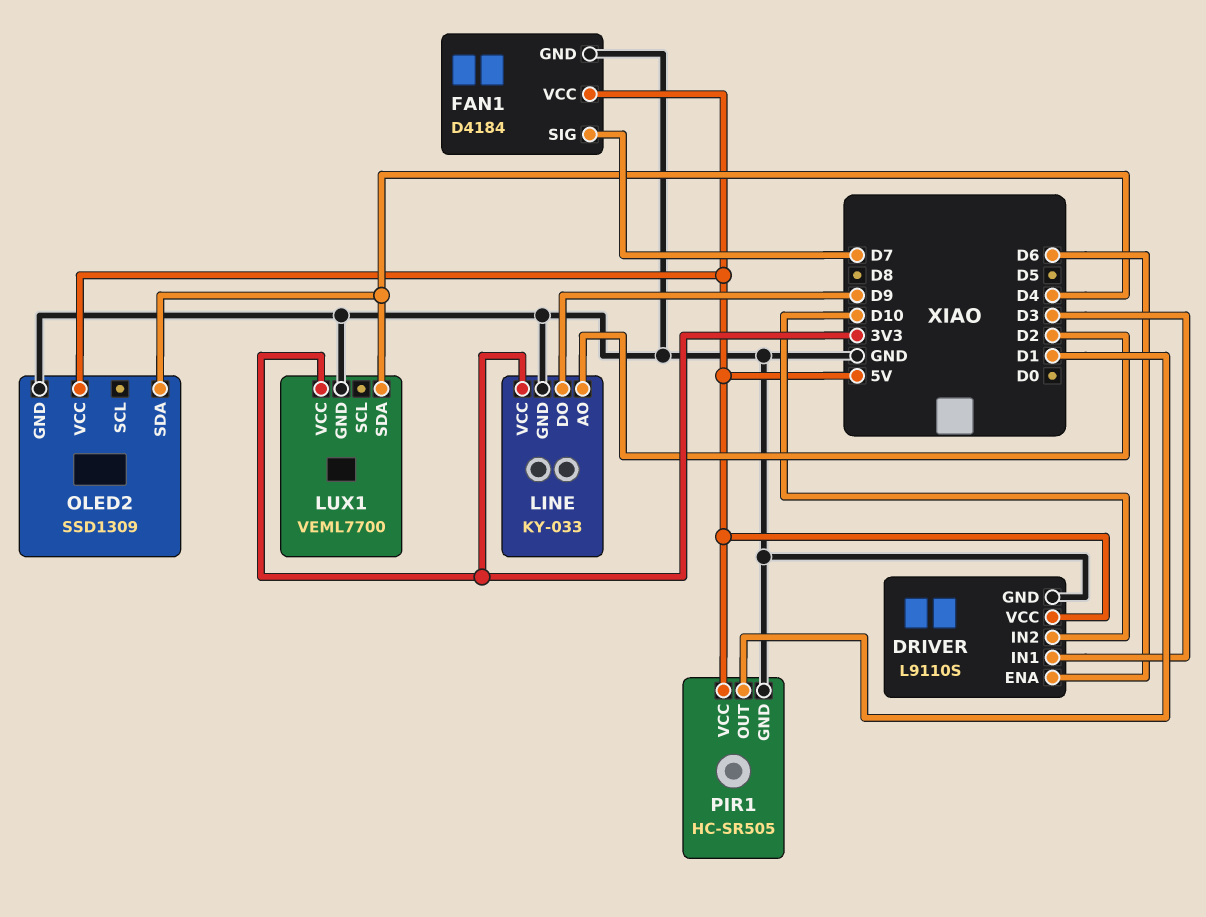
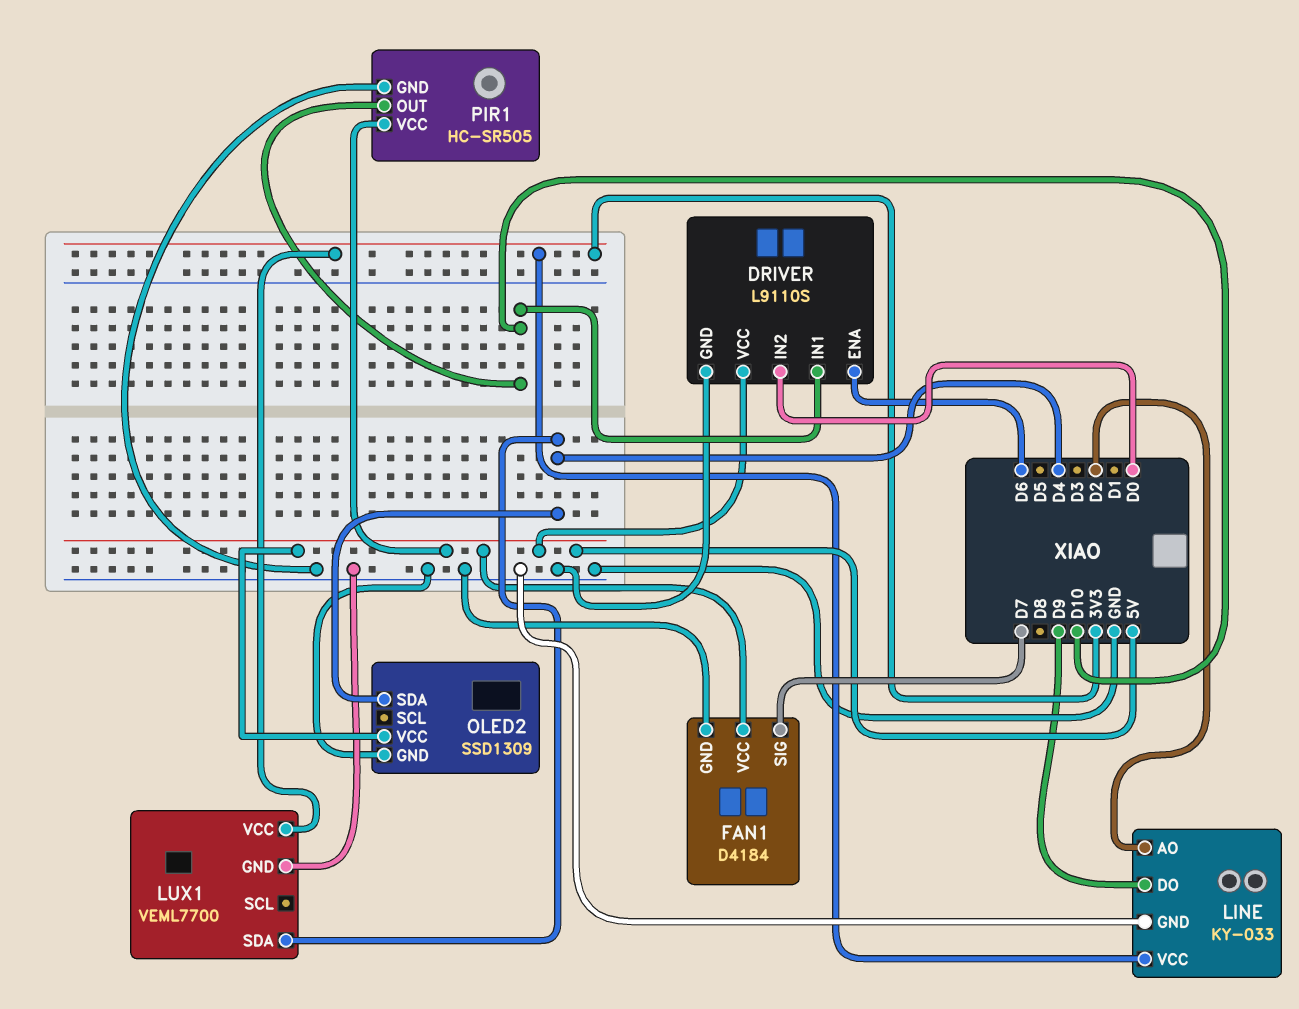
DRIVER pin IN1: D3 -> D10
DRIVER pin IN2: D10 -> D0
PIR1 pin OUT: D1 -> D10

